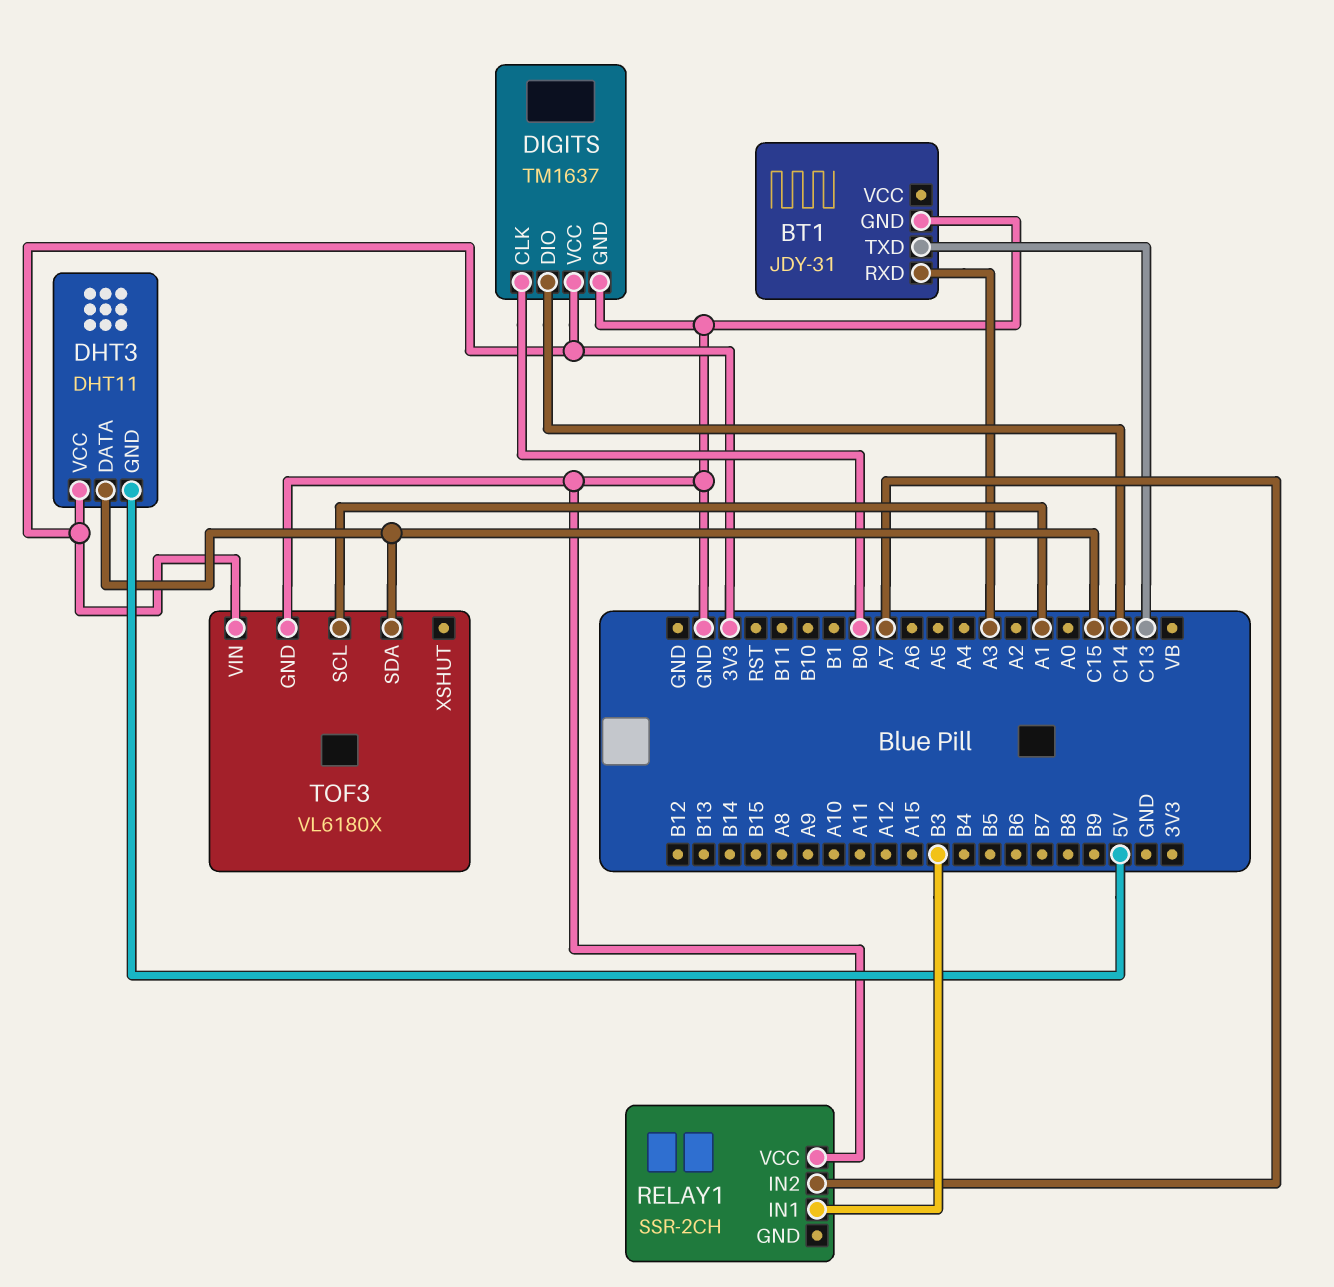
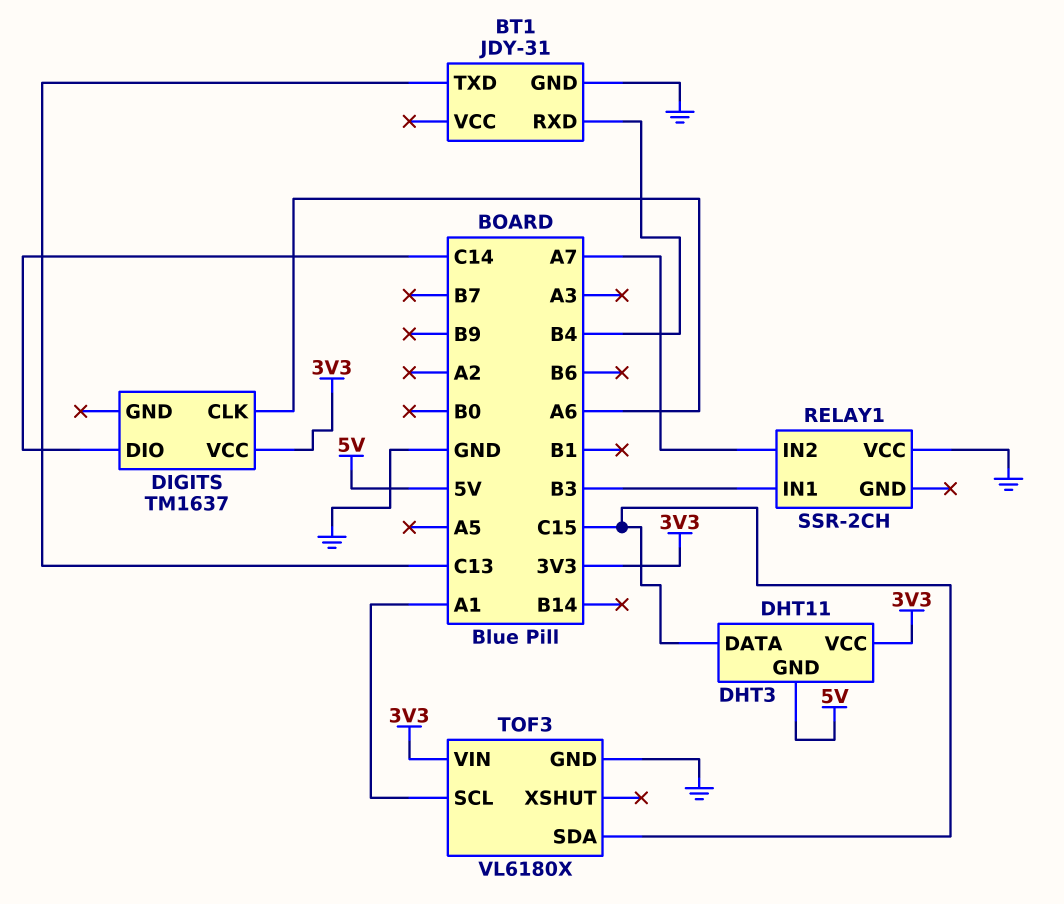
BT1 pin RXD: A3 -> B4
DIGITS pin CLK: B0 -> A6
DIGITS pin GND: GND -> none

